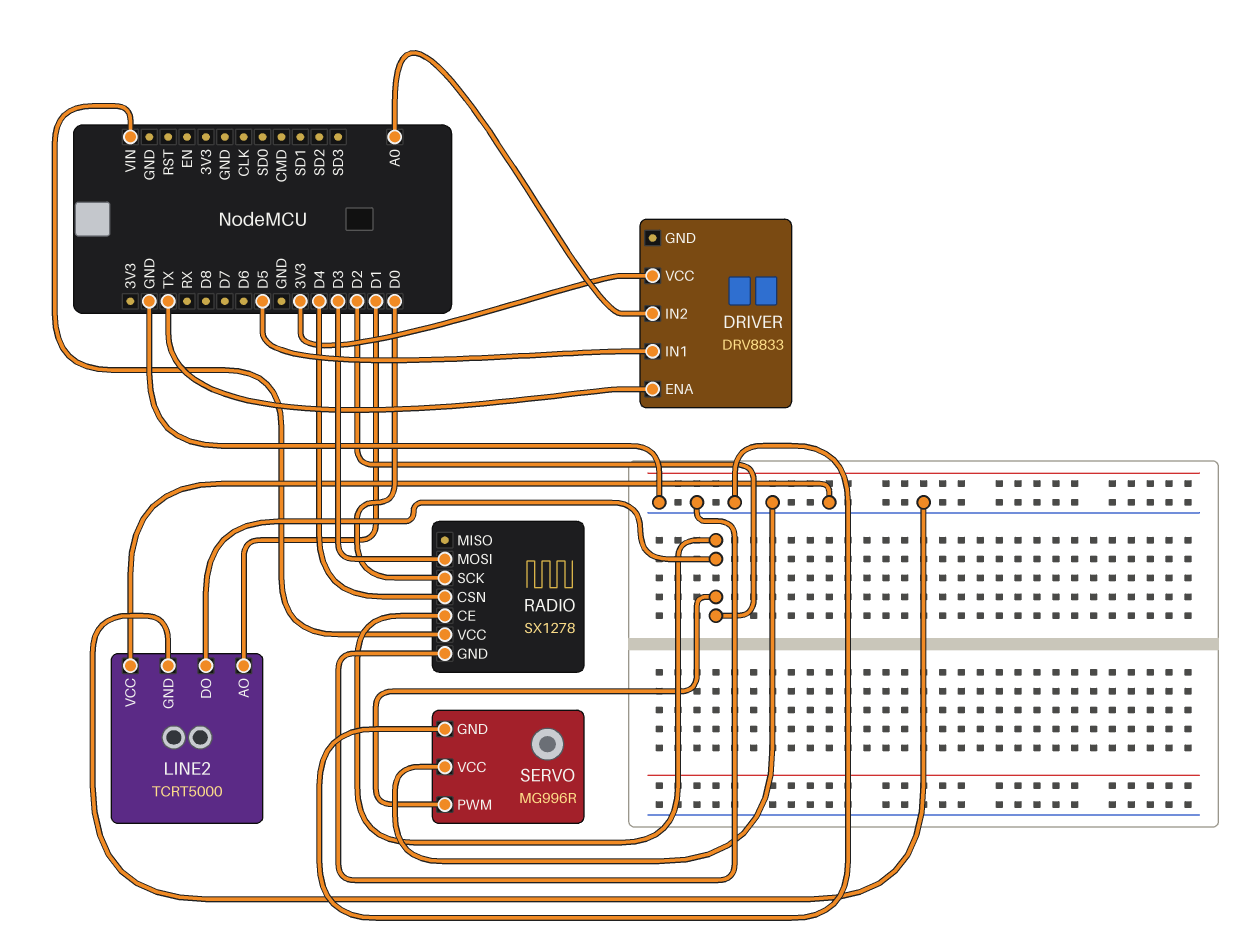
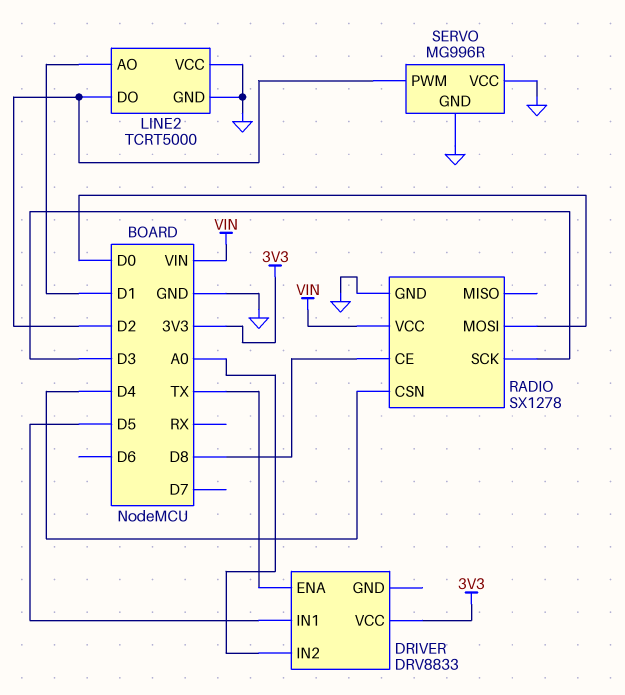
RADIO pin CE: D2 -> D8
RADIO pin MOSI: D3 -> D0
RADIO pin SCK: D0 -> D3

